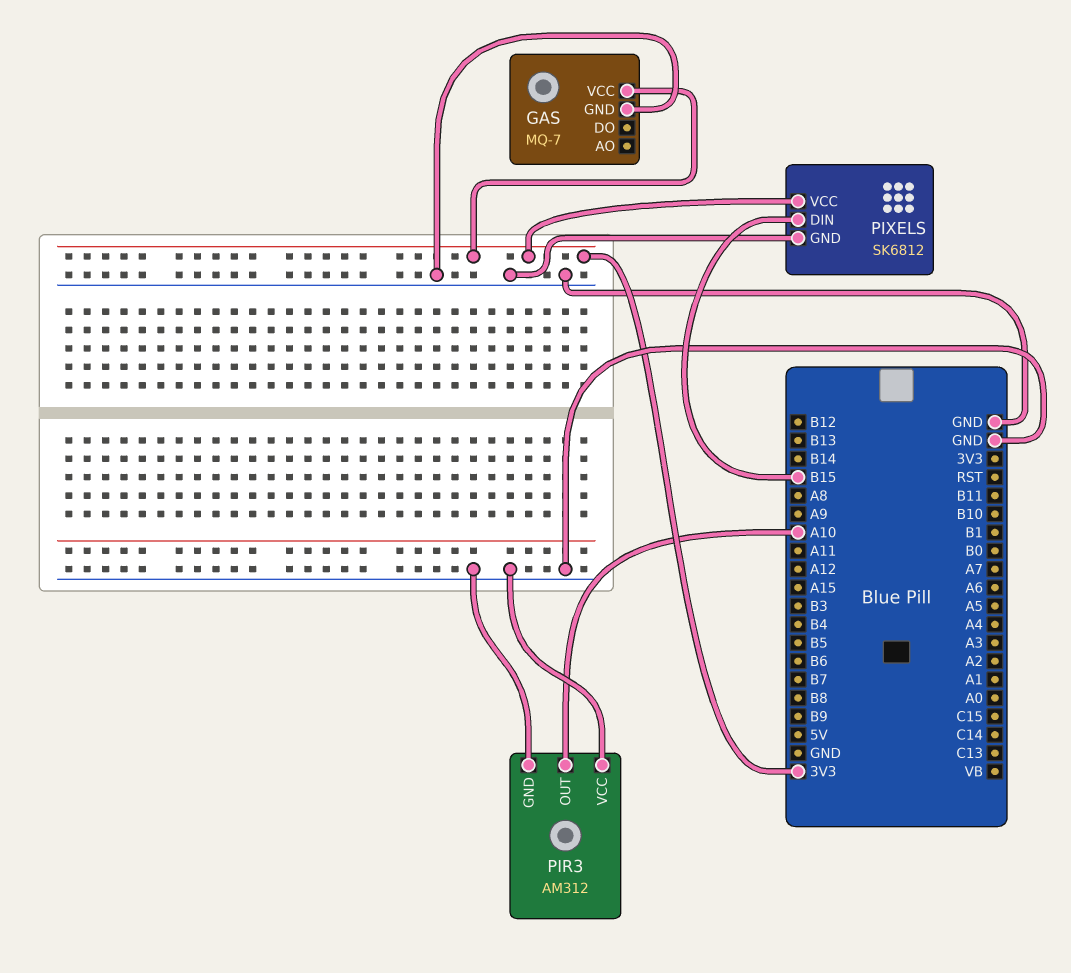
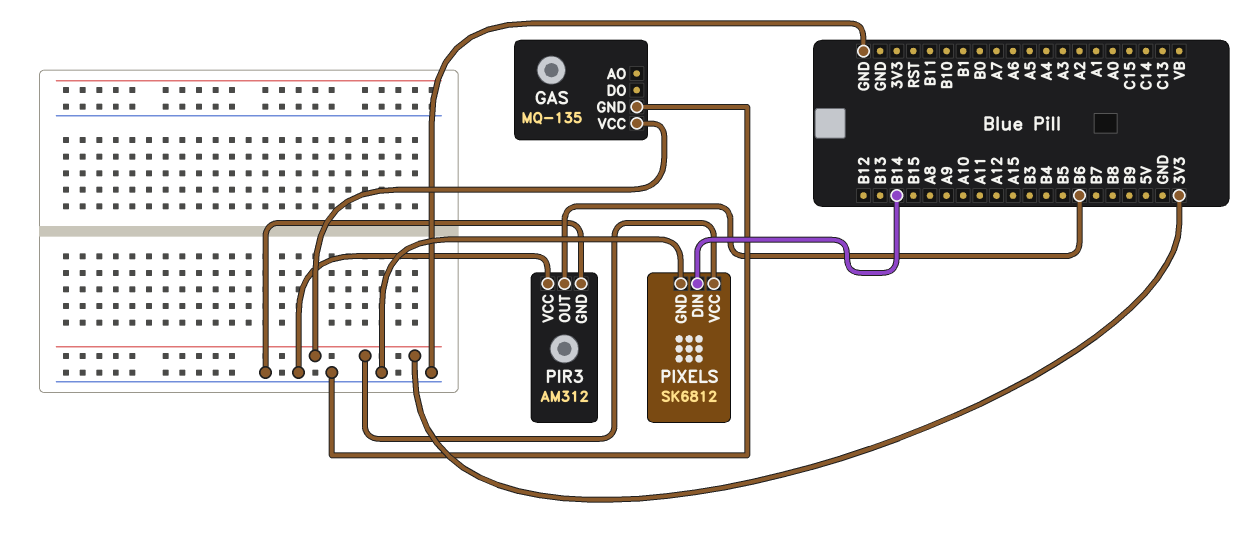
GAS: MQ-7 -> MQ-135
PIR3 pin OUT: A10 -> B6
PIXELS pin DIN: B15 -> B14

